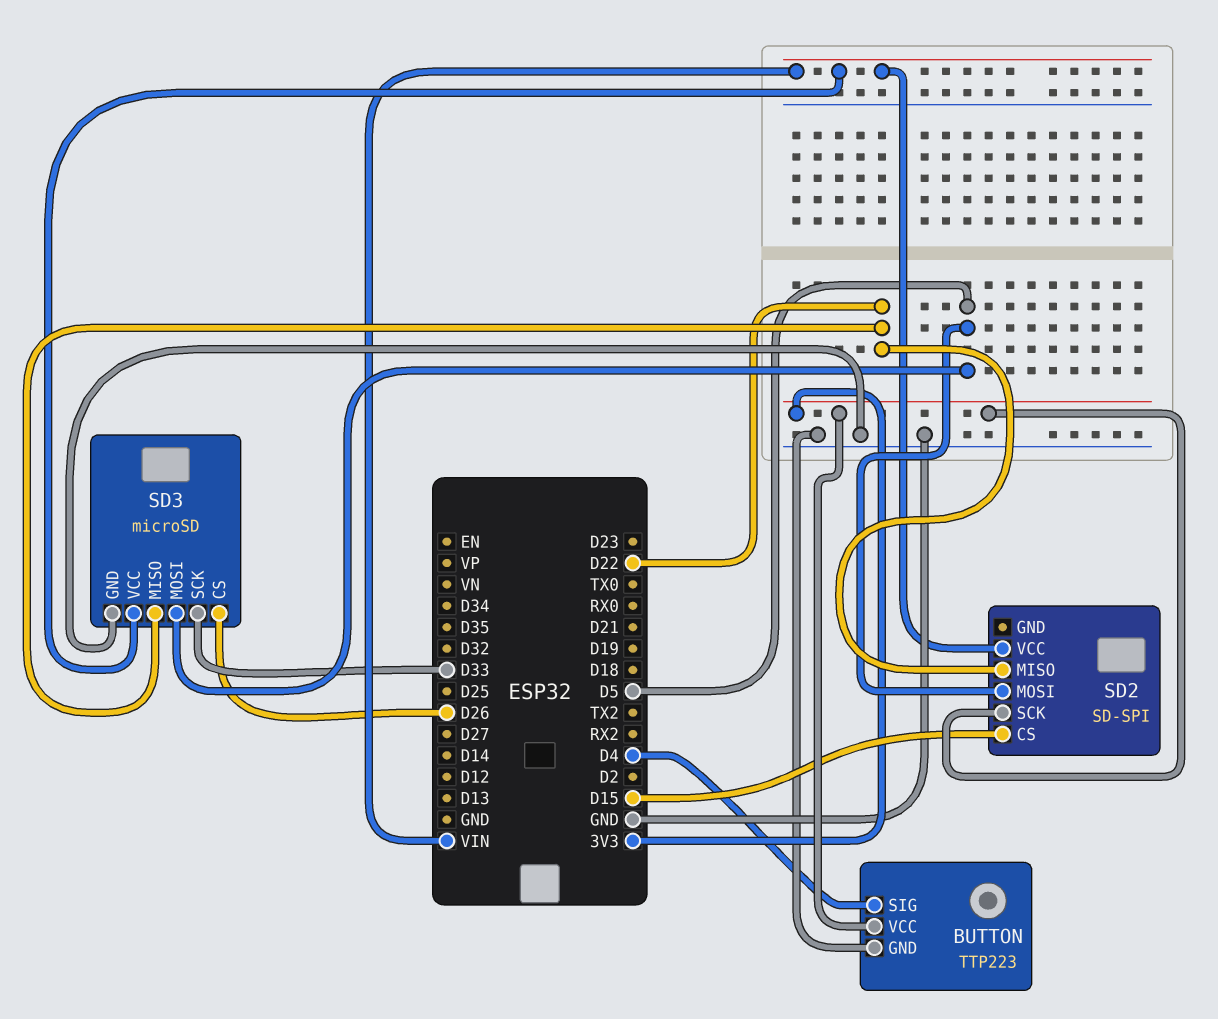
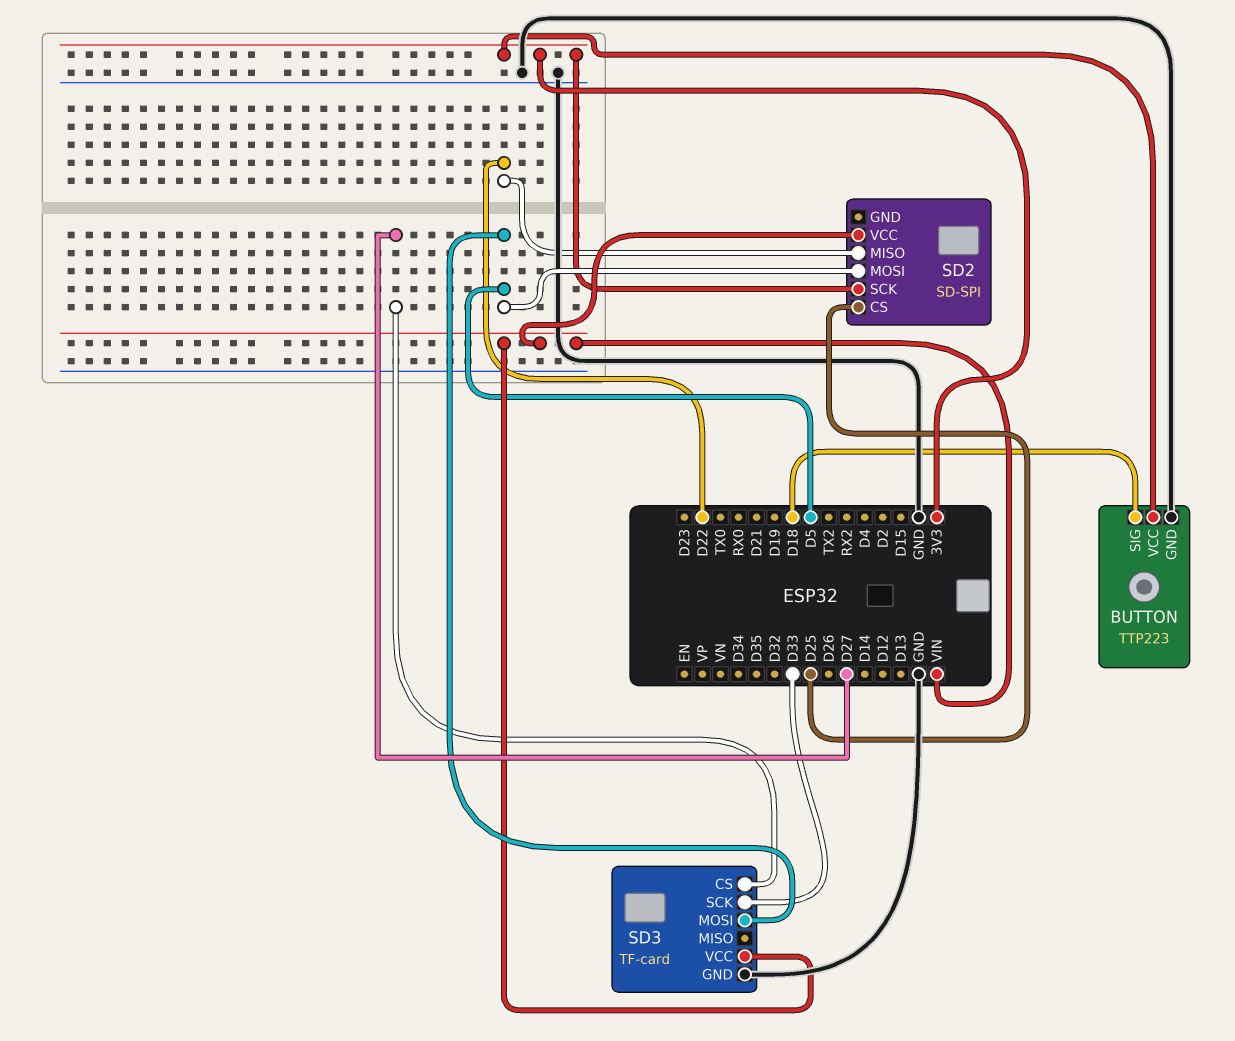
BUTTON pin SIG: D4 -> D18
SD2 pin CS: D15 -> D25
SD3: microSD -> TF-card
SD3 pin CS: D26 -> D27
SD3 pin MISO: D22 -> none

